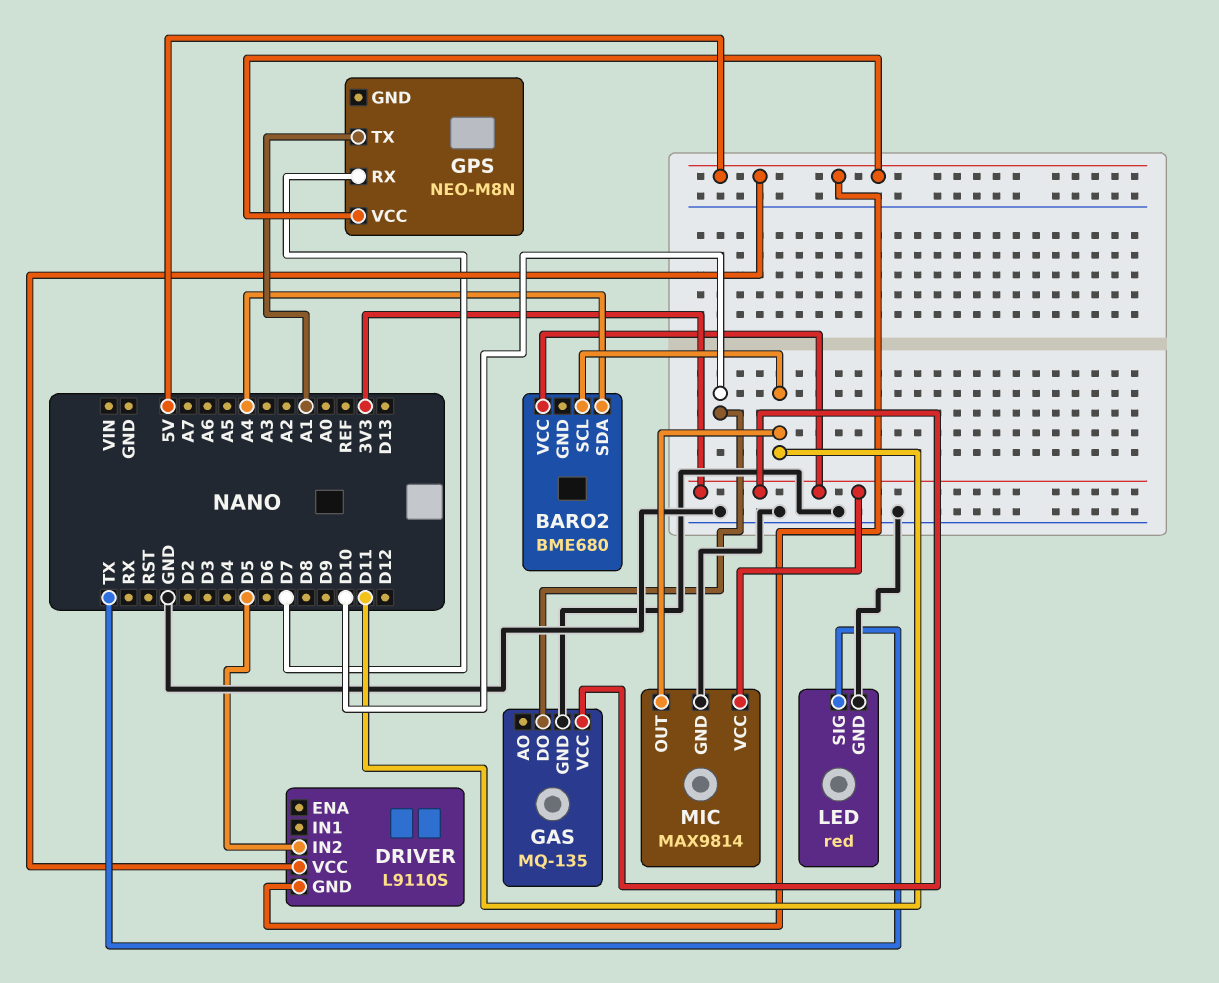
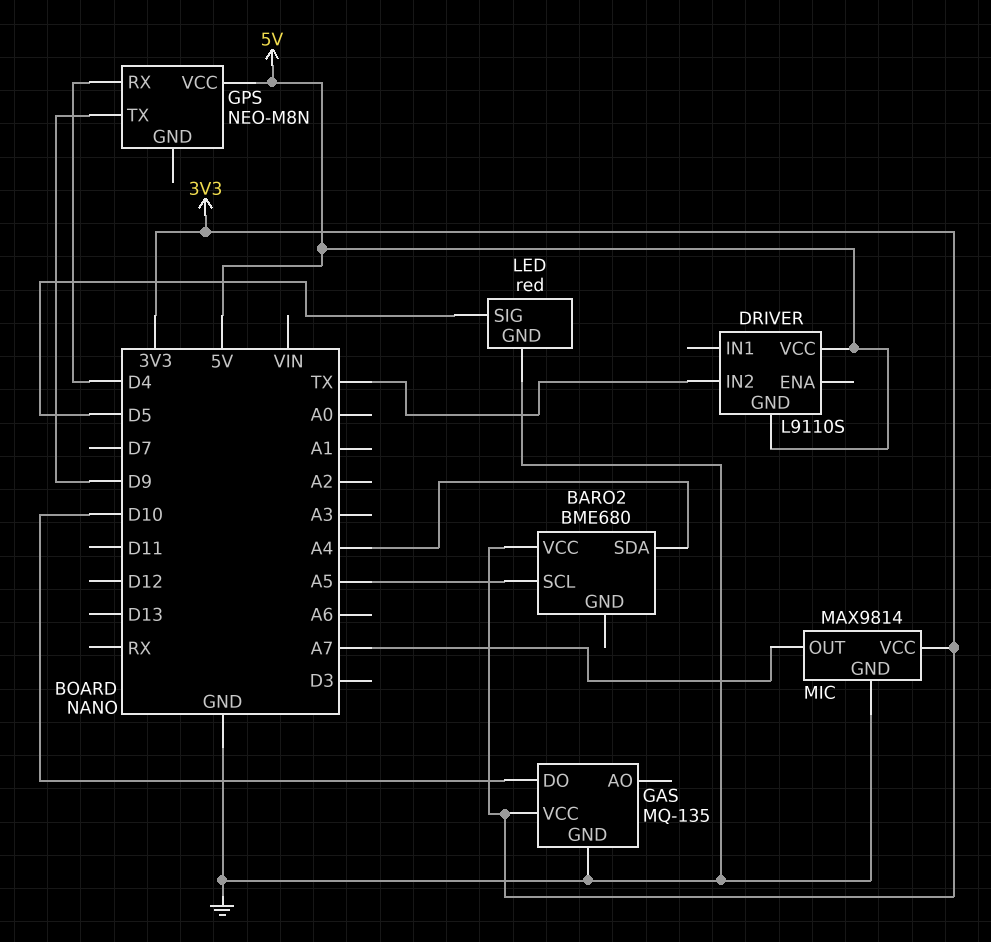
BARO2 pin SCL: D11 -> A5
DRIVER pin IN2: D5 -> TX
GPS pin RX: D7 -> D4
GPS pin TX: A1 -> D9
LED pin SIG: TX -> D5
MIC pin OUT: D11 -> A7

